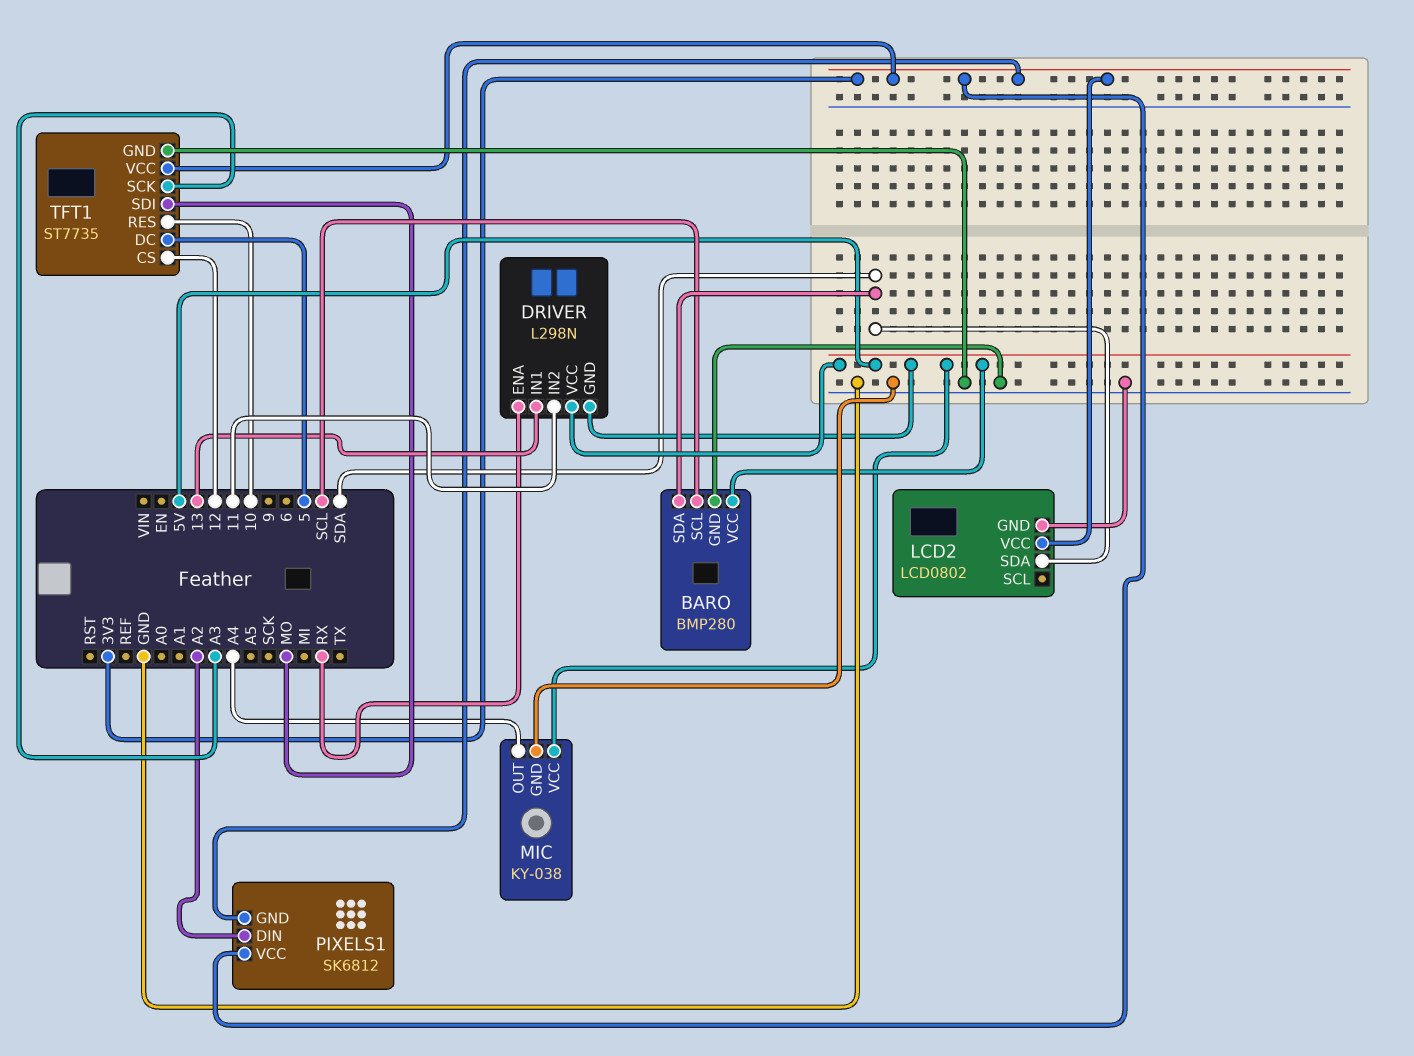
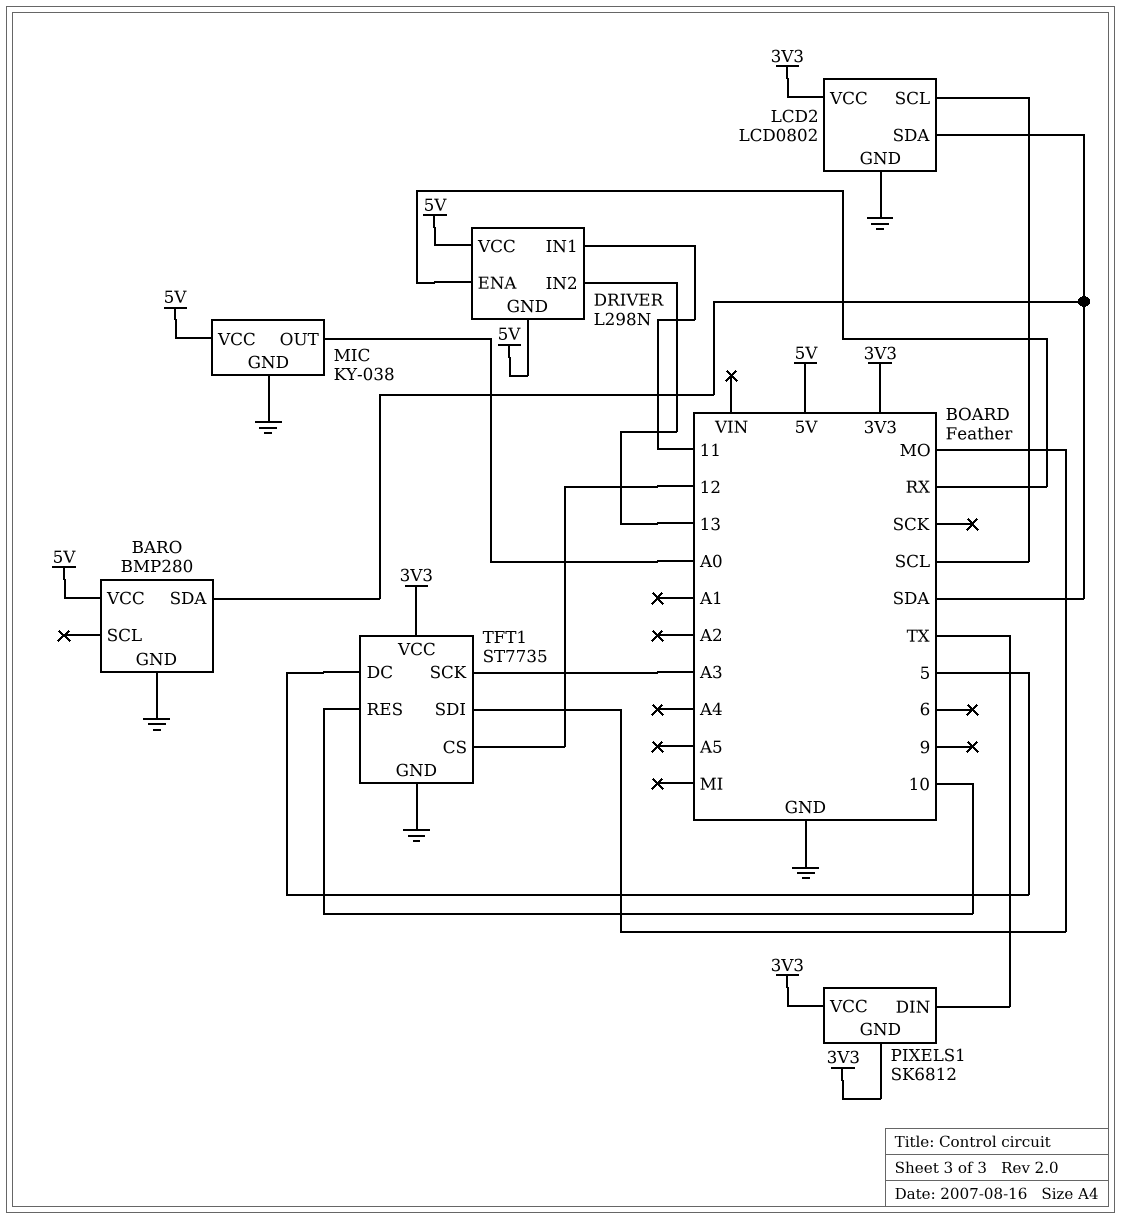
BARO pin SCL: SCL -> none
DRIVER pin IN1: 13 -> 11
DRIVER pin IN2: 11 -> 13
LCD2 pin SCL: none -> SCL
MIC pin OUT: A4 -> A0
PIXELS1 pin DIN: A2 -> TX

